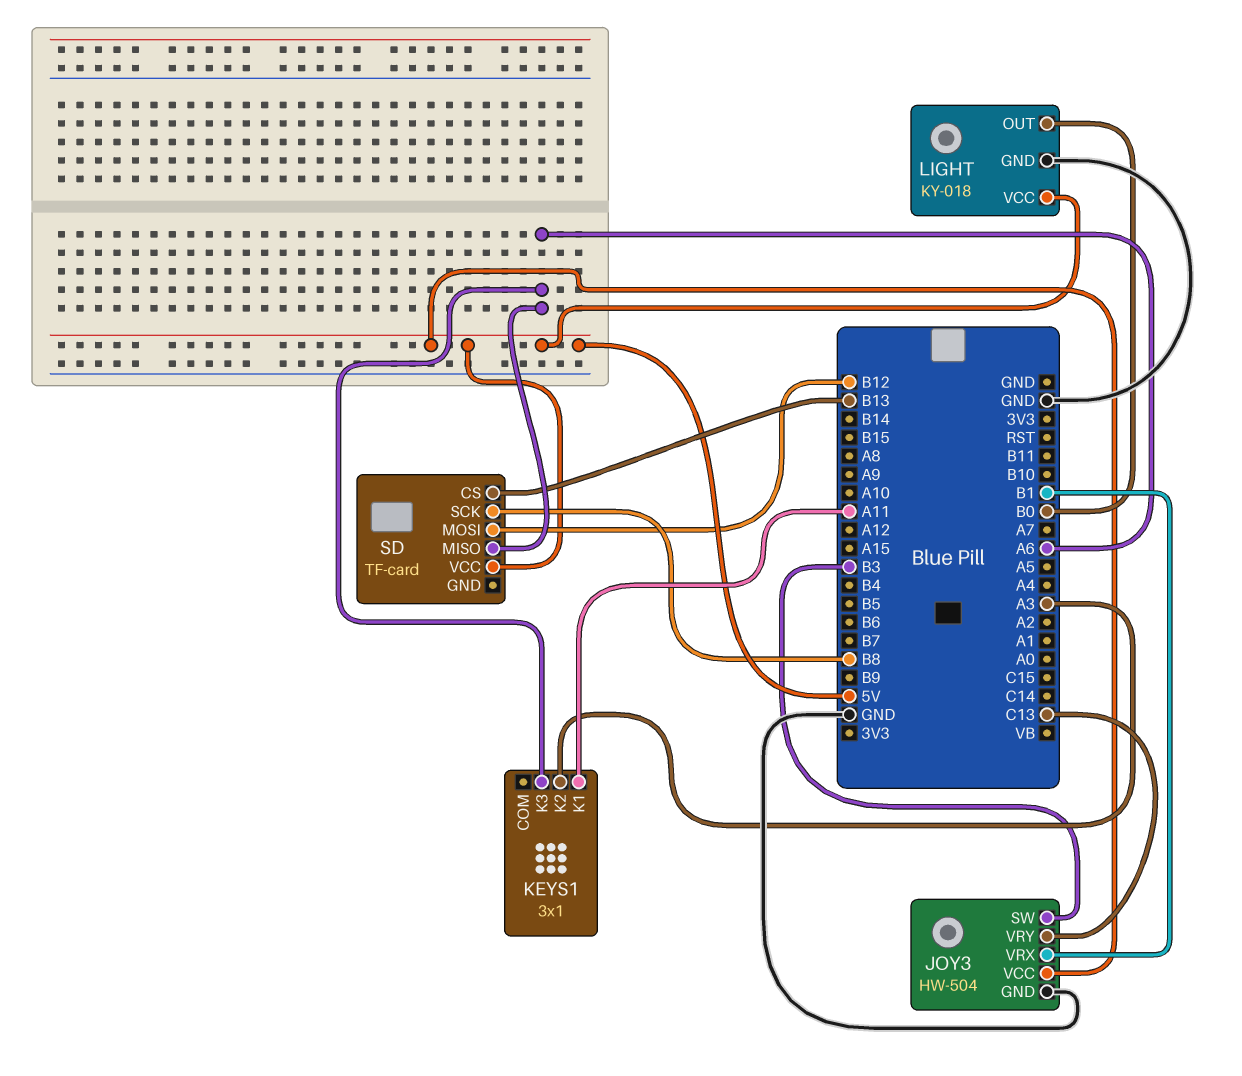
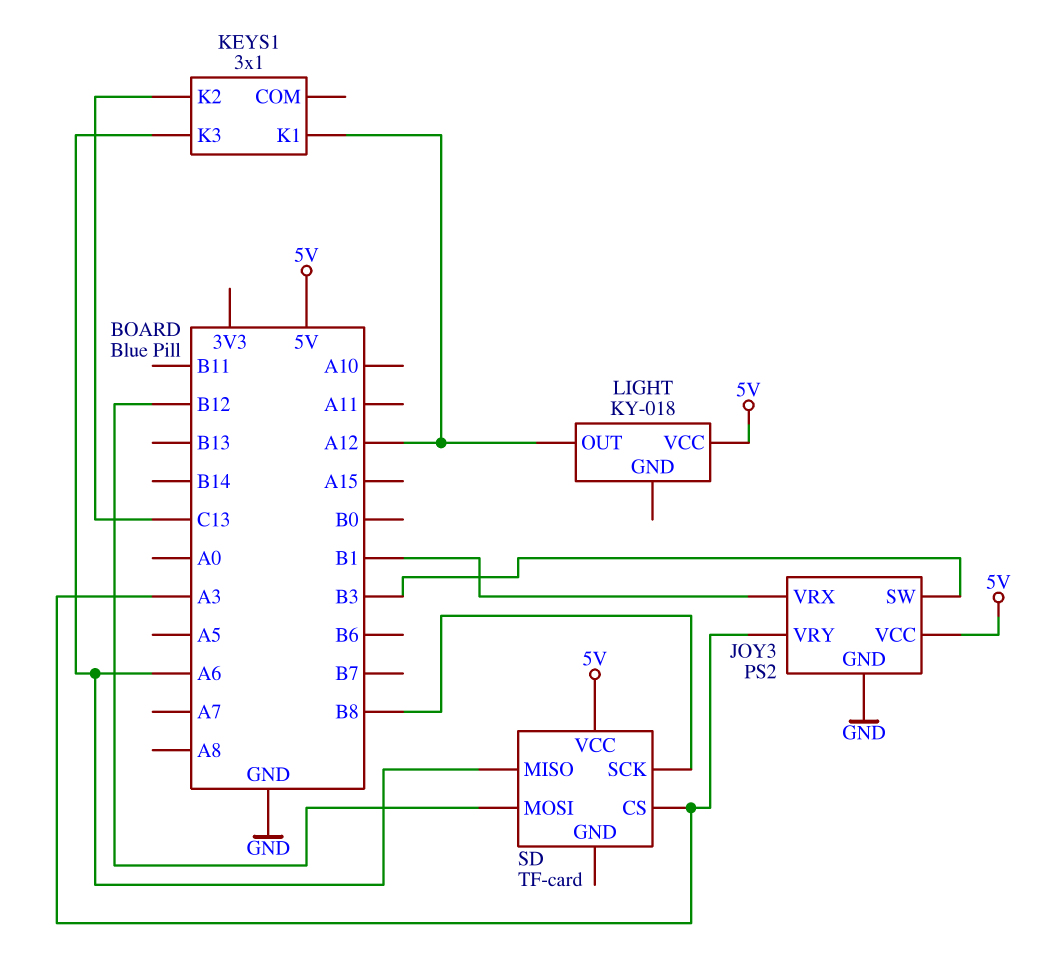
JOY3: HW-504 -> PS2
JOY3 pin VRY: C13 -> A3
KEYS1 pin K1: A11 -> A12
KEYS1 pin K2: A3 -> C13
LIGHT pin GND: GND -> none
LIGHT pin OUT: B0 -> A12
SD pin CS: B13 -> A3

